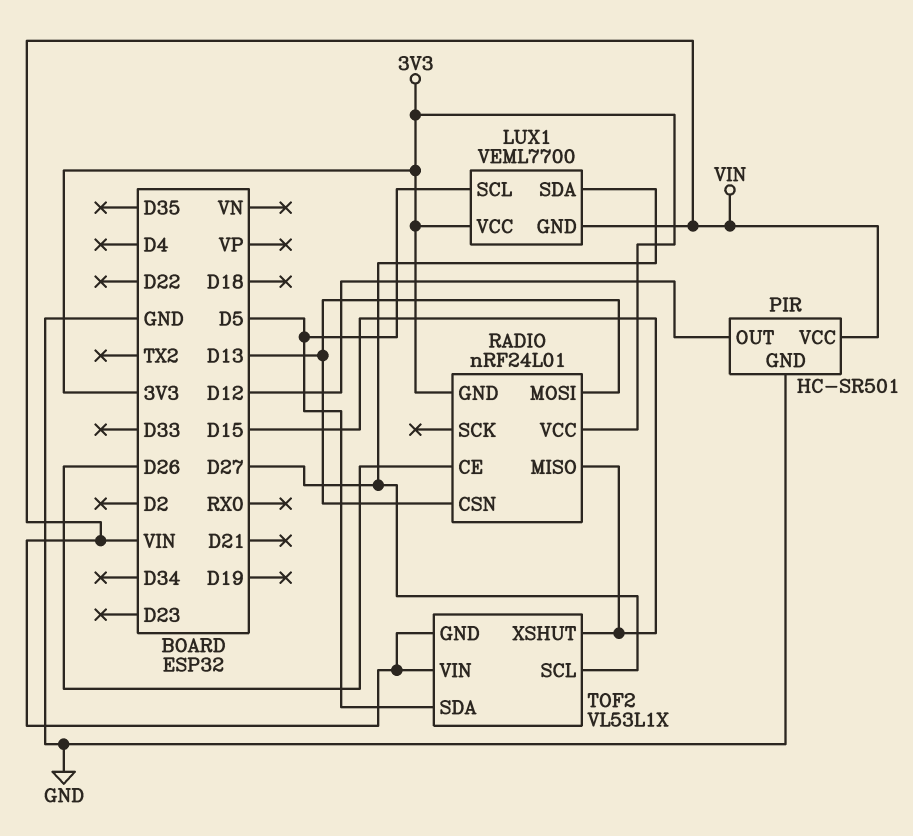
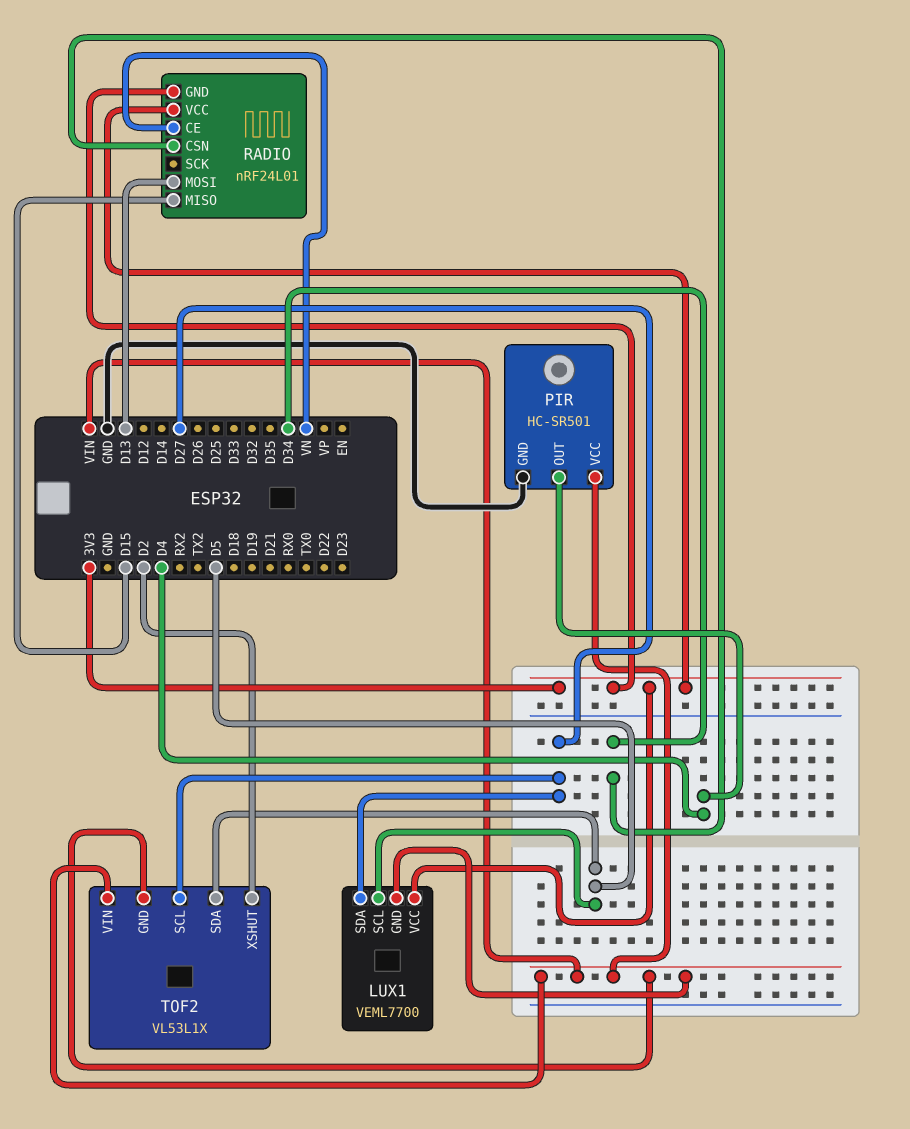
PIR pin OUT: D12 -> D4
RADIO pin CE: D26 -> VN
RADIO pin CSN: D13 -> D34
TOF2 pin XSHUT: D15 -> D2

